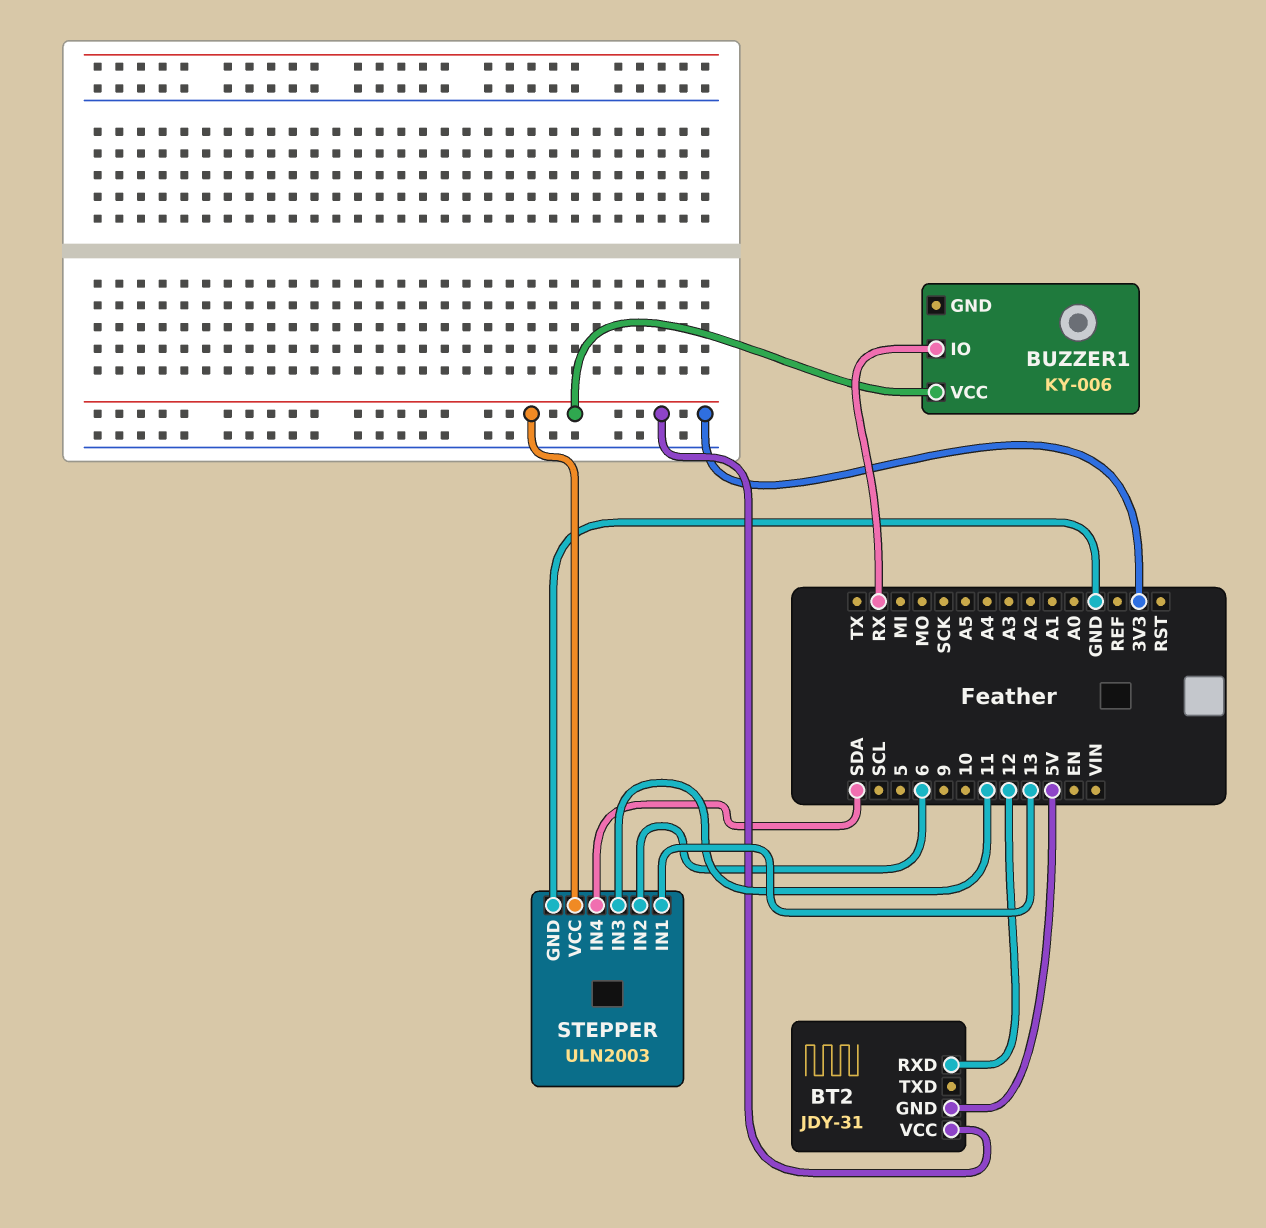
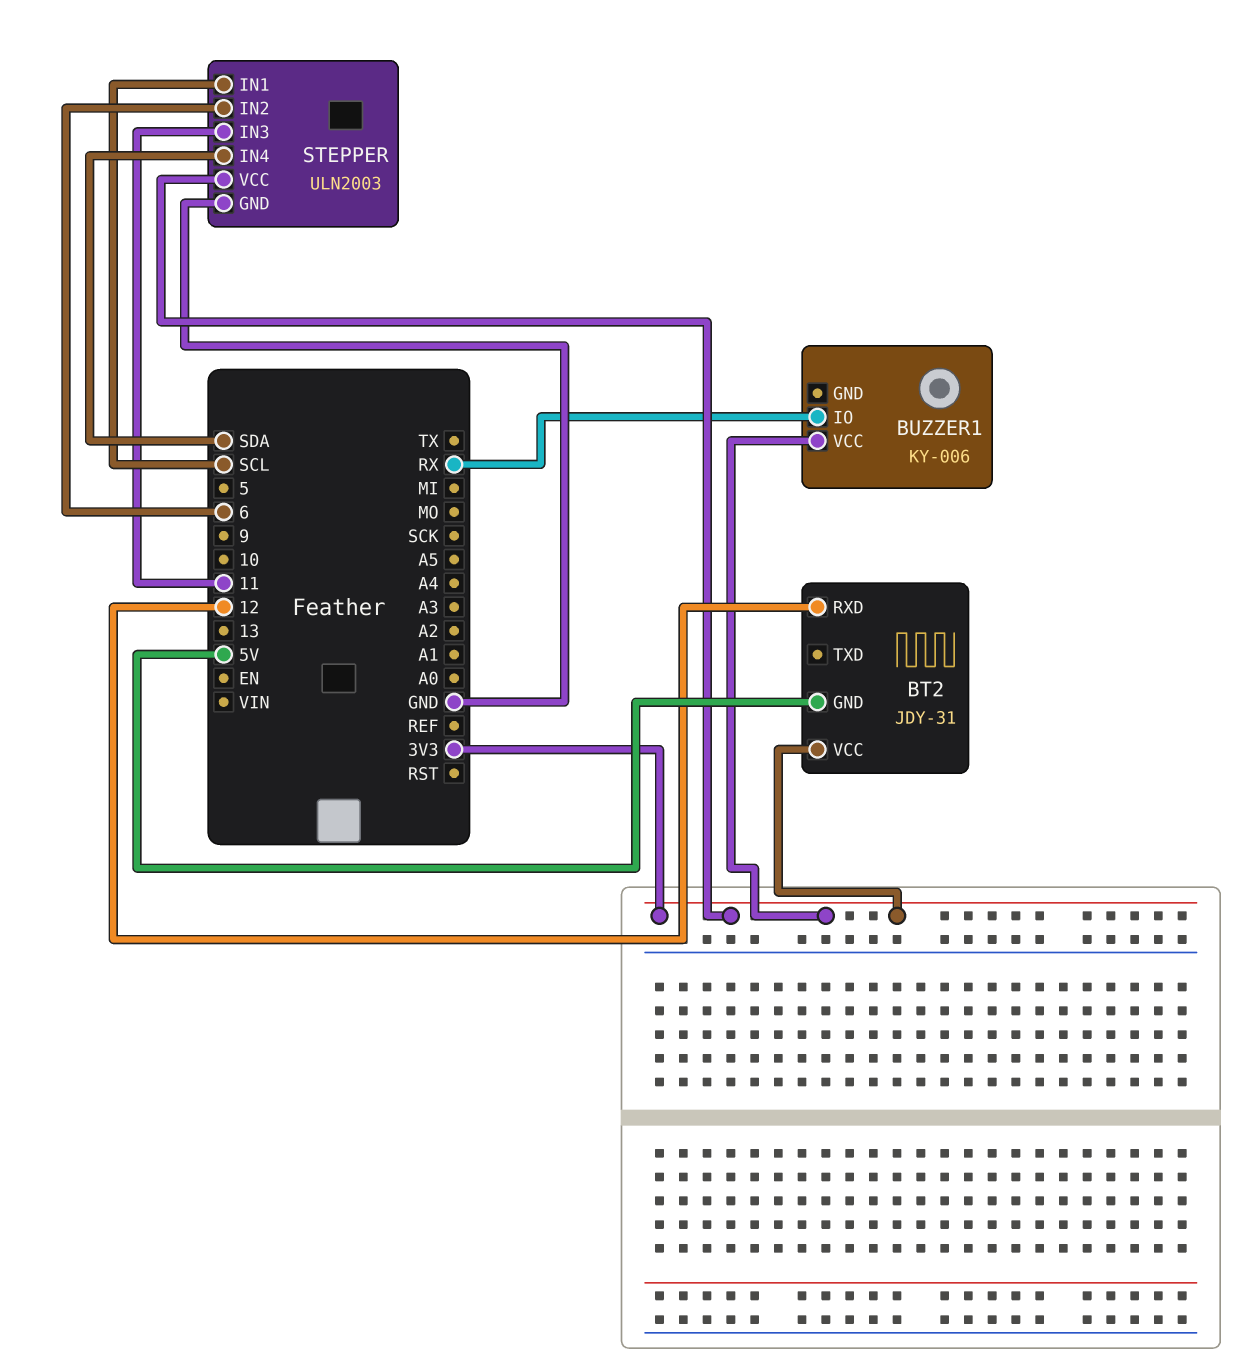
STEPPER pin IN1: 13 -> SCL

